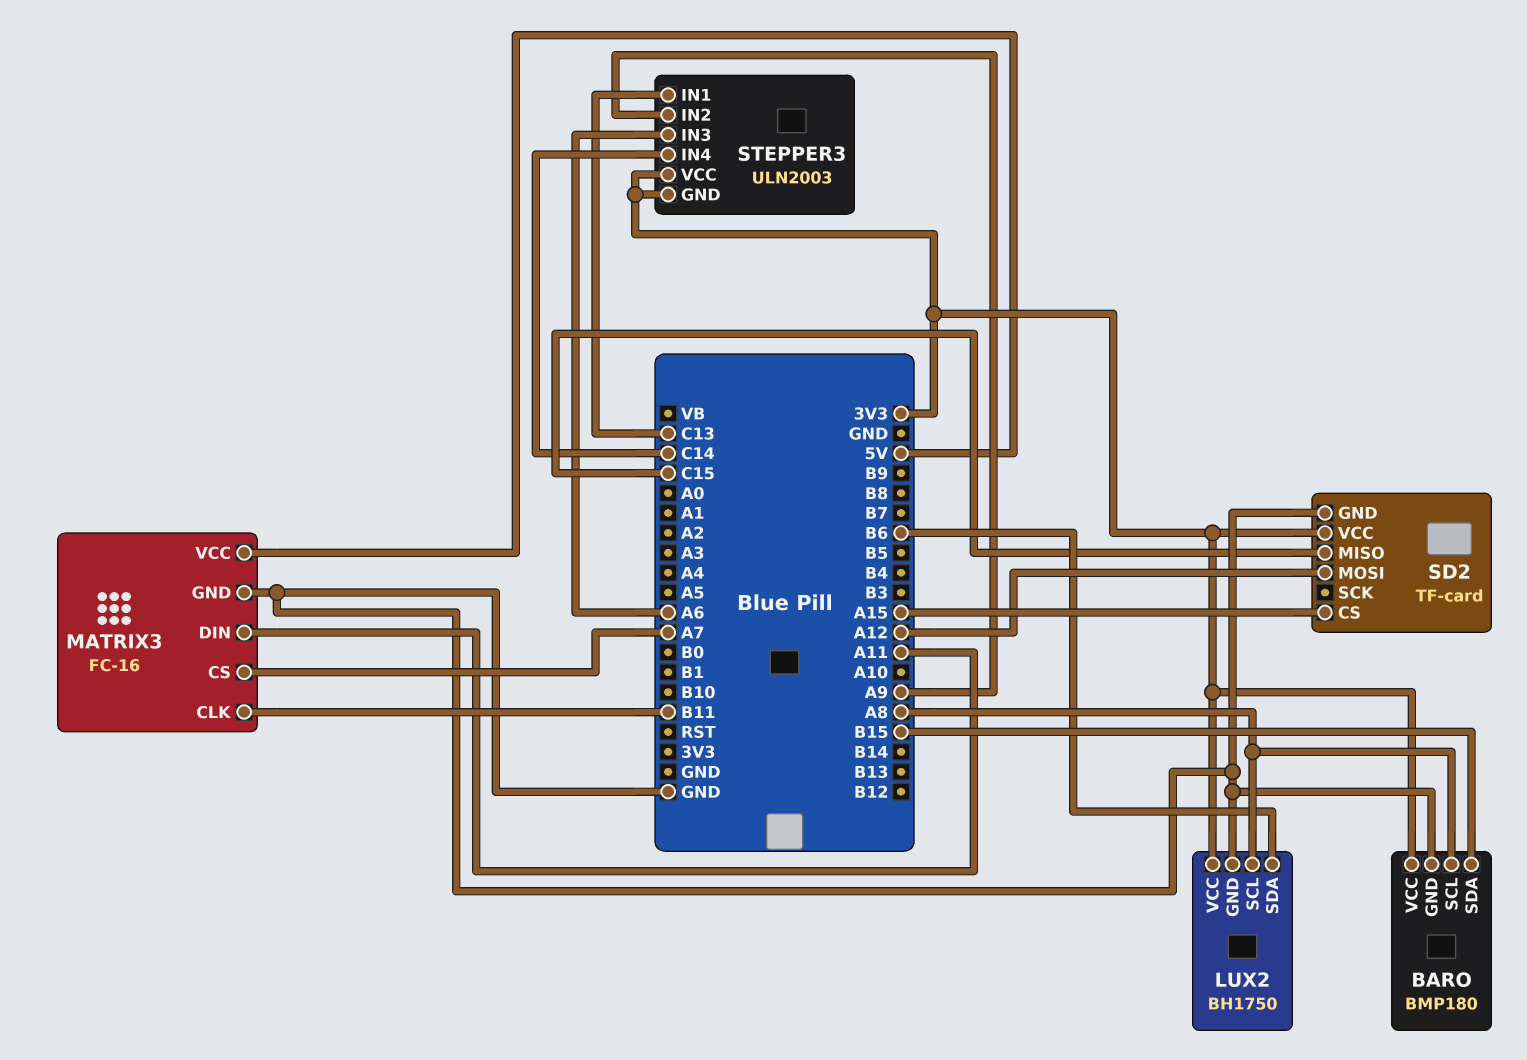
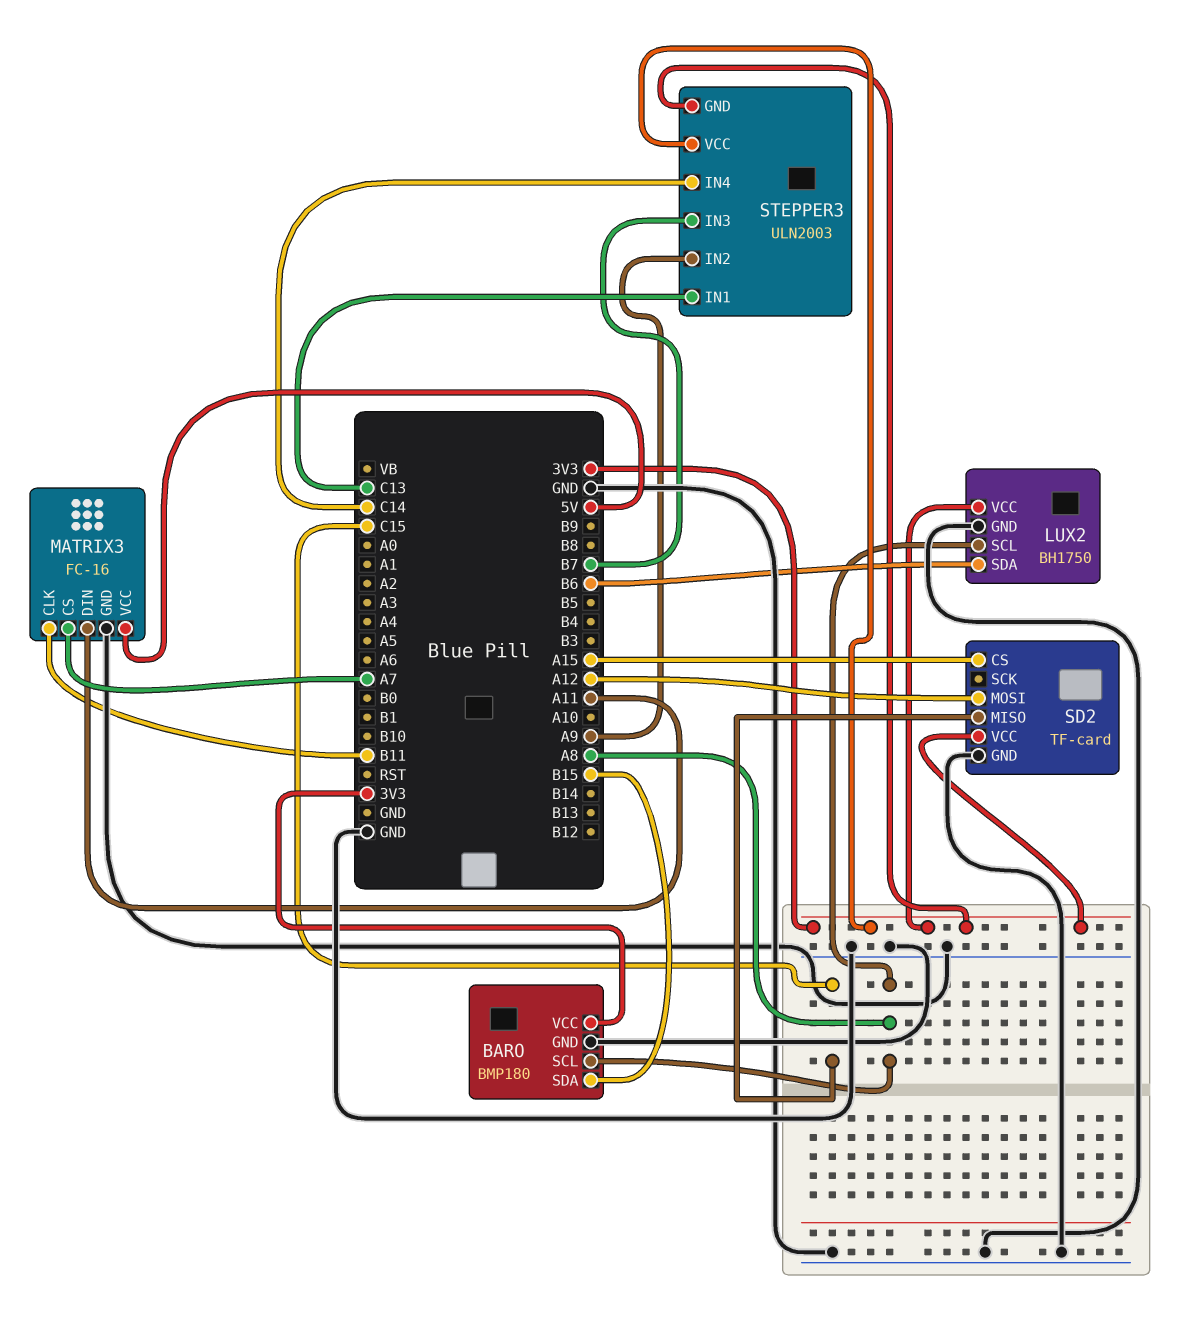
STEPPER3 pin IN3: A6 -> B7

